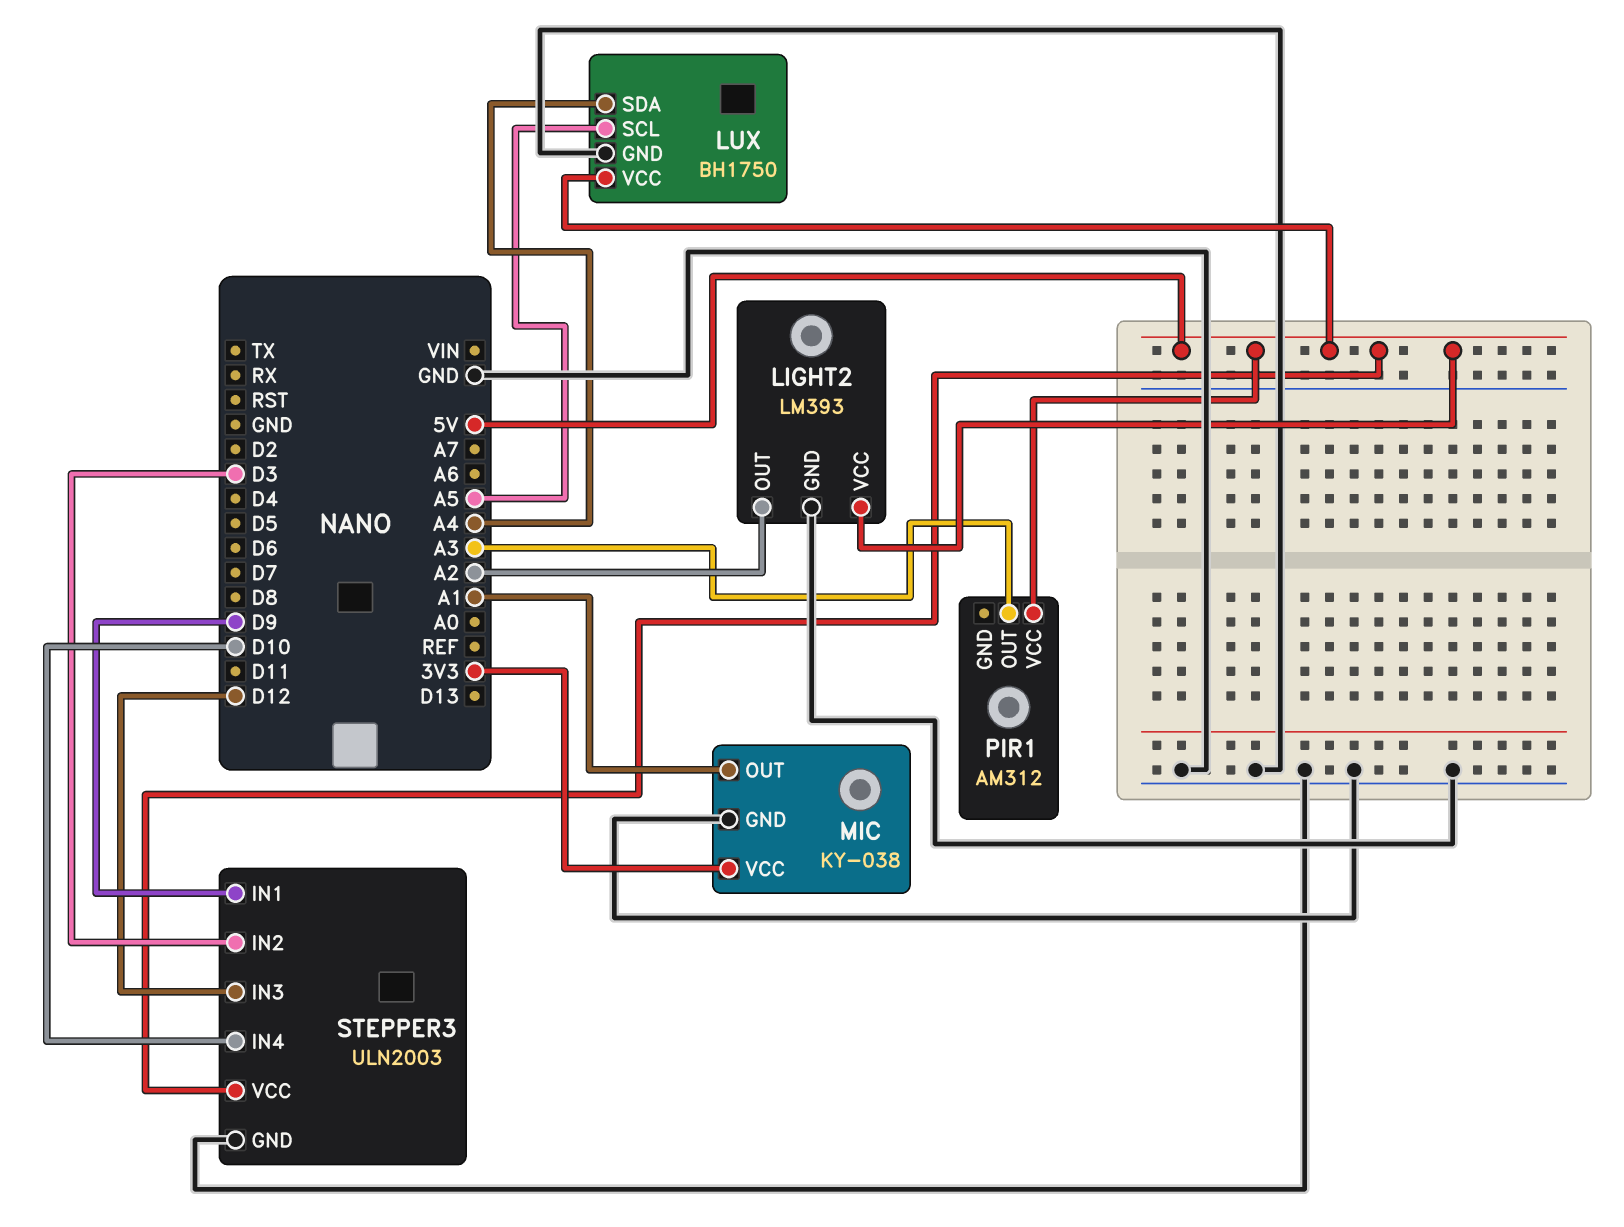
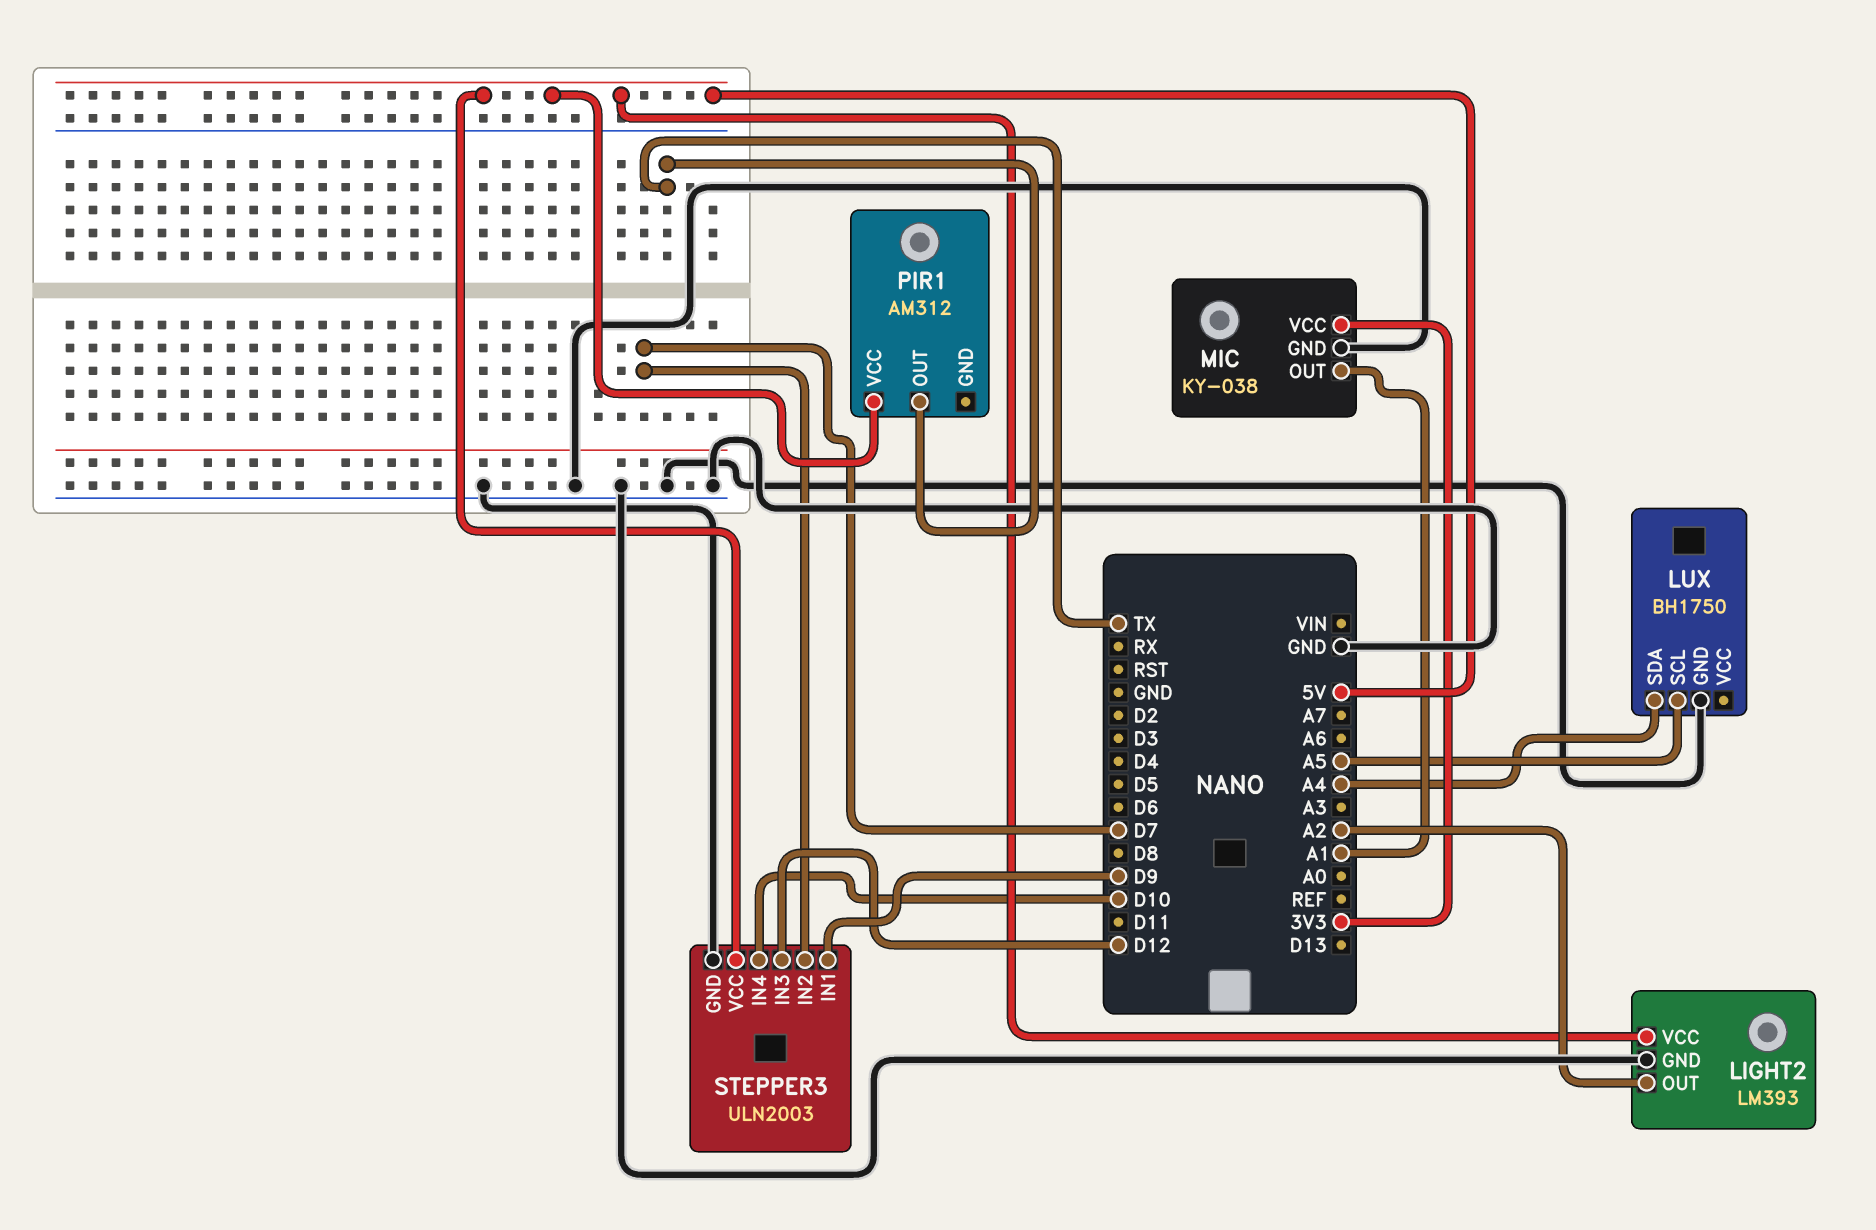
LUX pin VCC: 5V -> none
PIR1 pin OUT: A3 -> TX
STEPPER3 pin IN2: D3 -> D7

